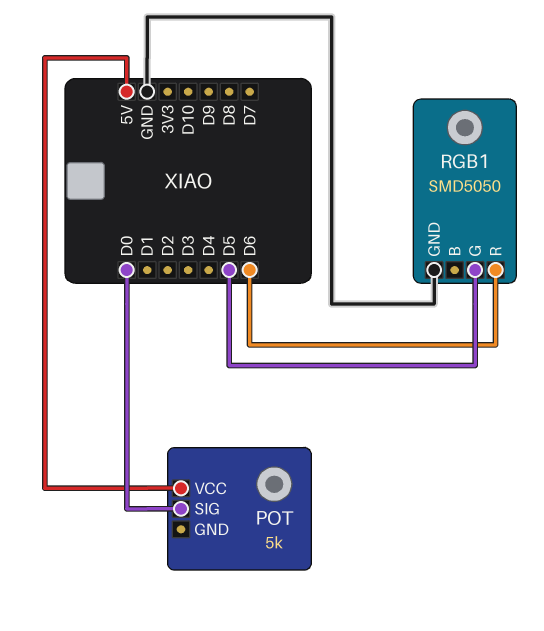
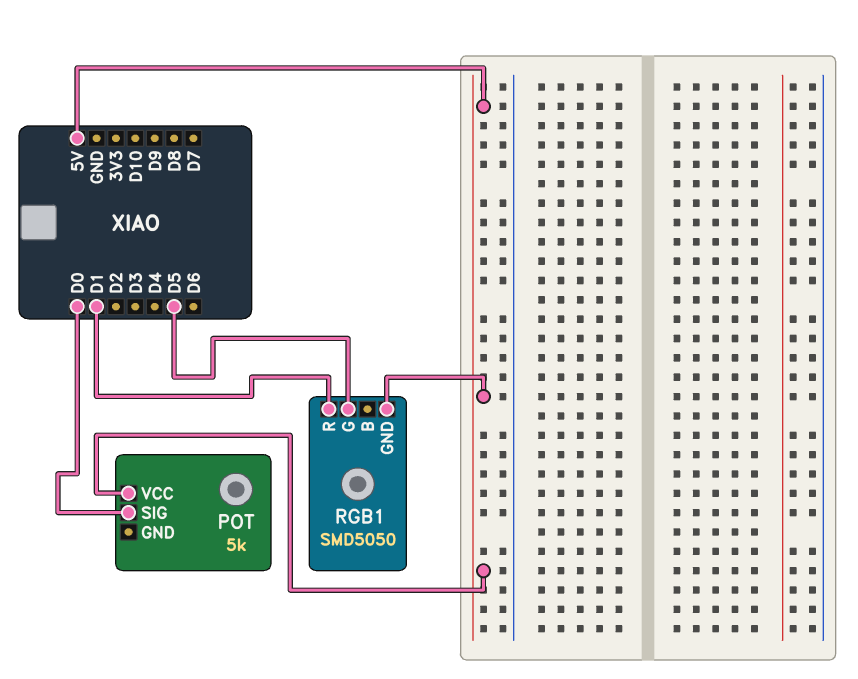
RGB1 pin GND: GND -> 5V
RGB1 pin R: D6 -> D1

